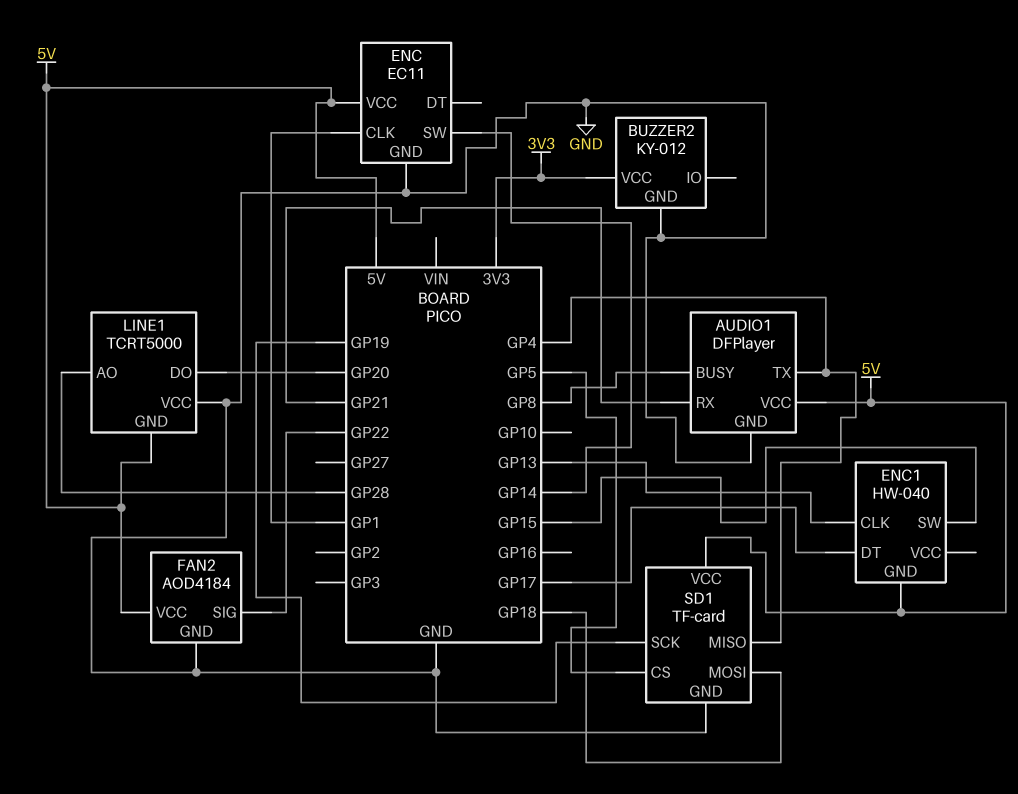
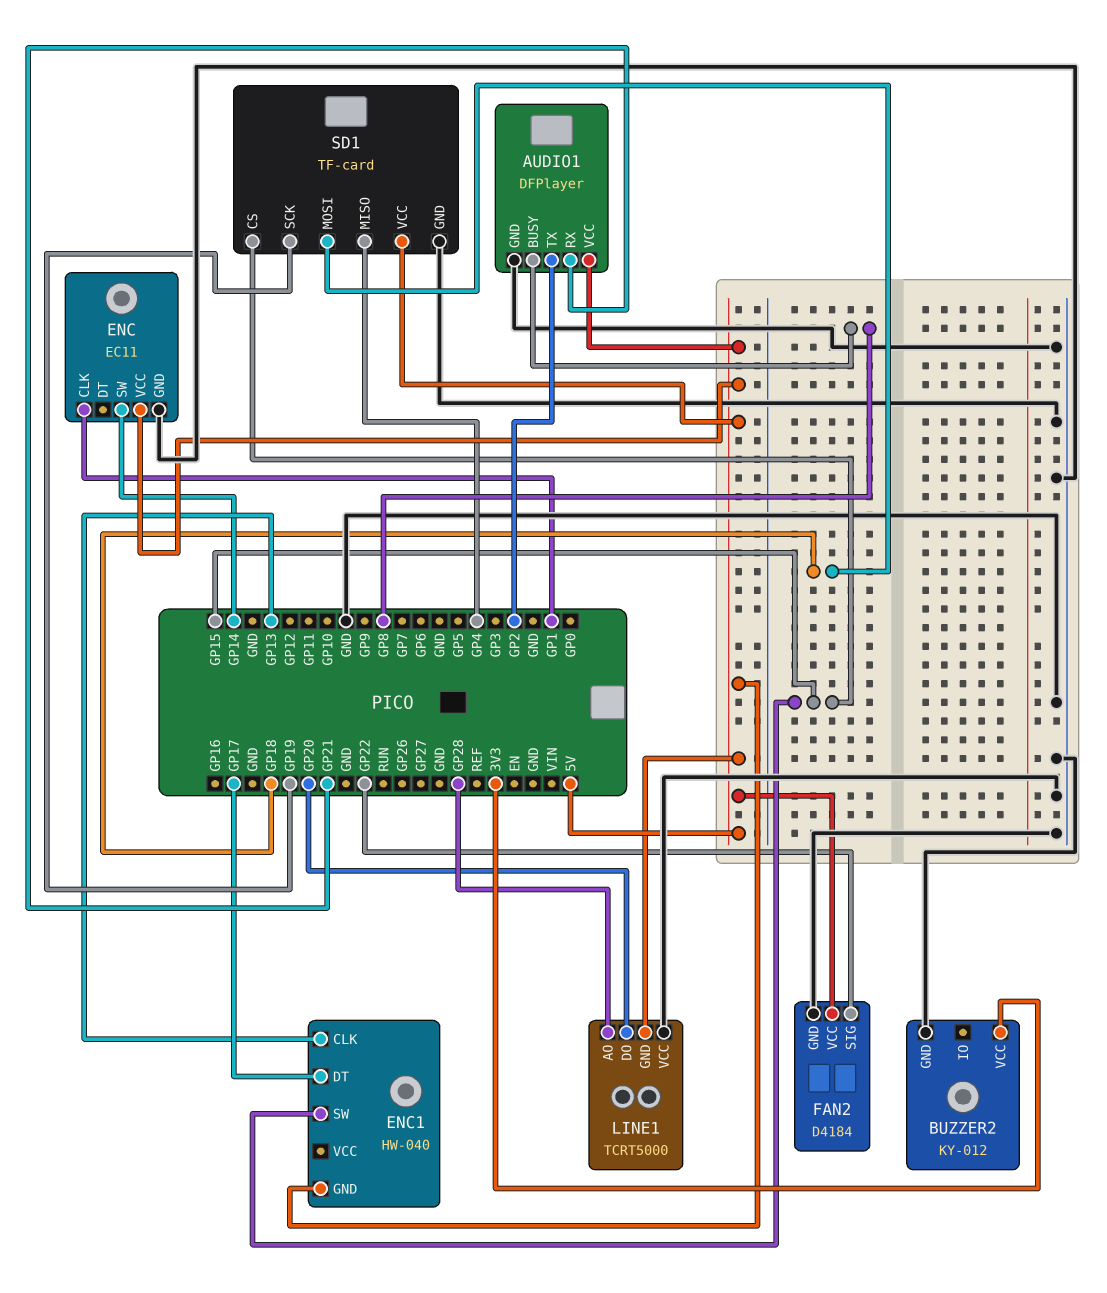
AUDIO1 pin TX: GP4 -> GP2
FAN2: AOD4184 -> D4184
SD1 pin CS: GP5 -> GP15

